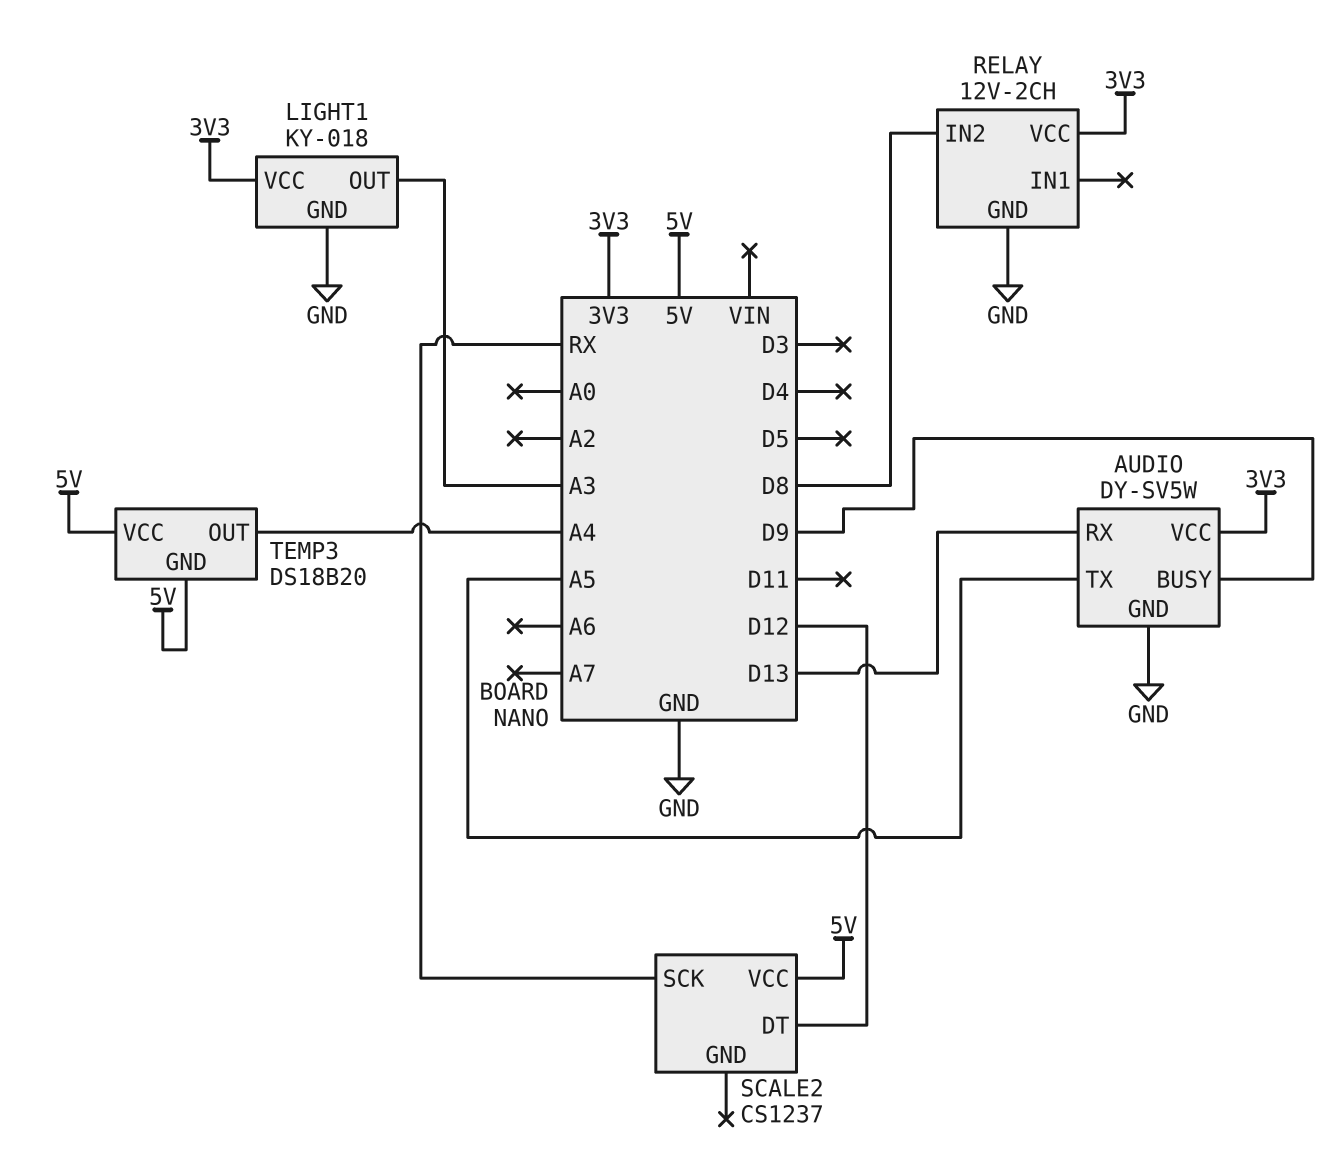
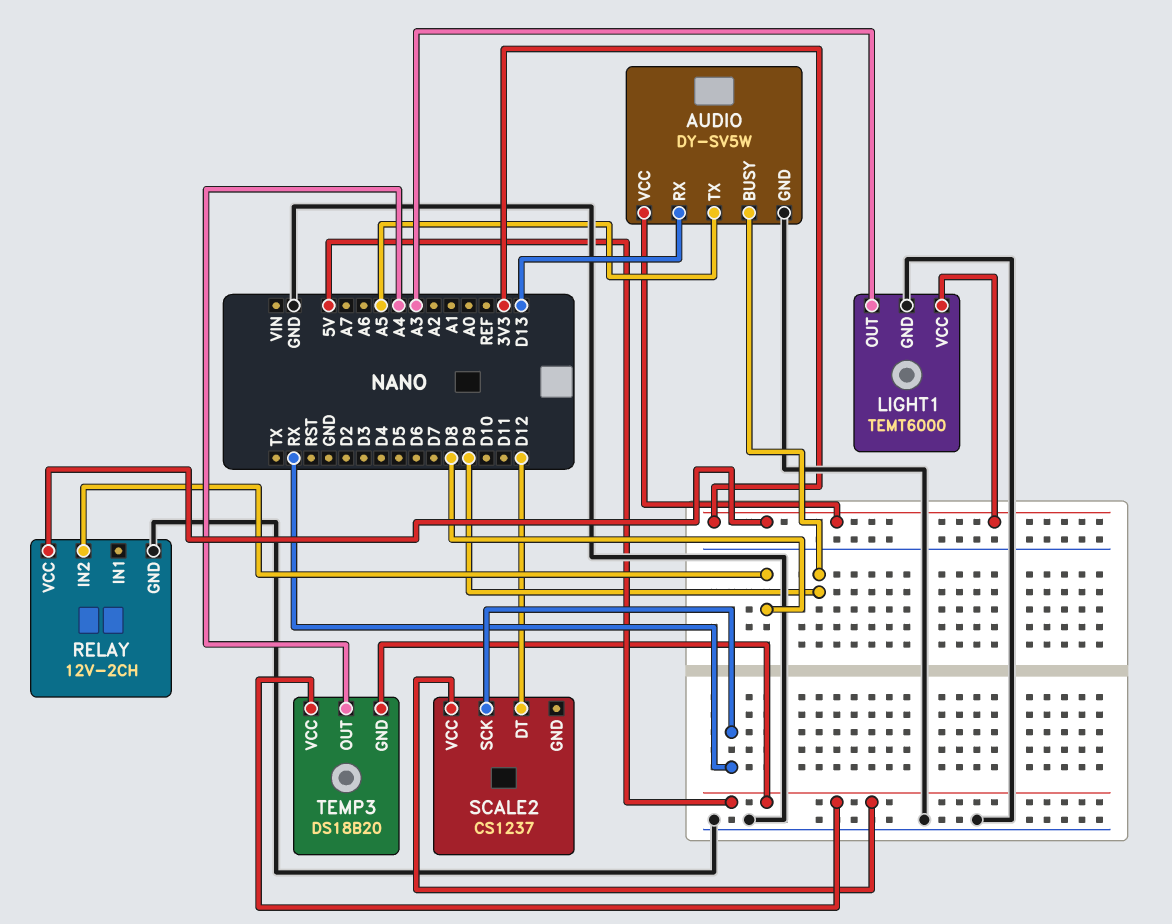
LIGHT1: KY-018 -> TEMT6000

